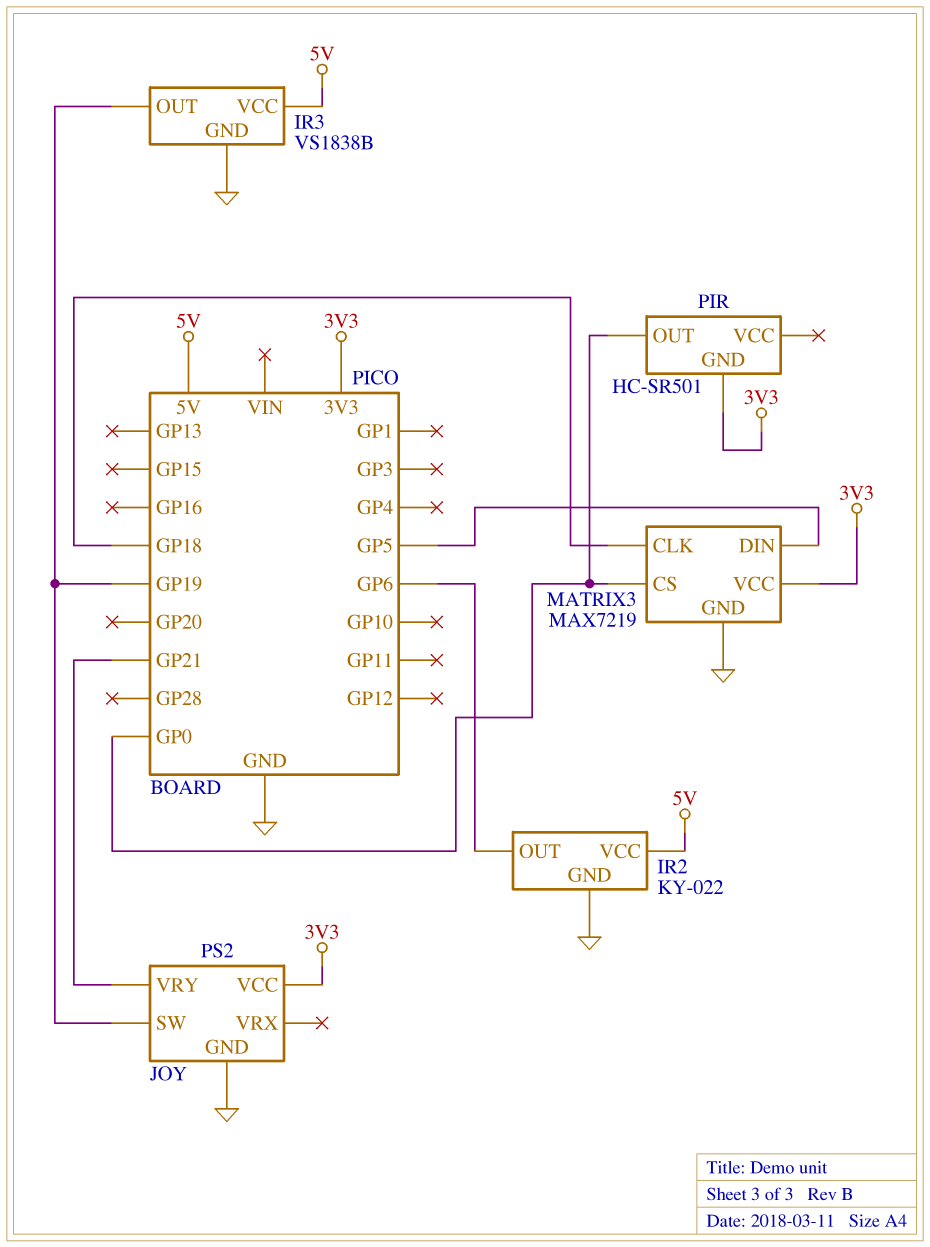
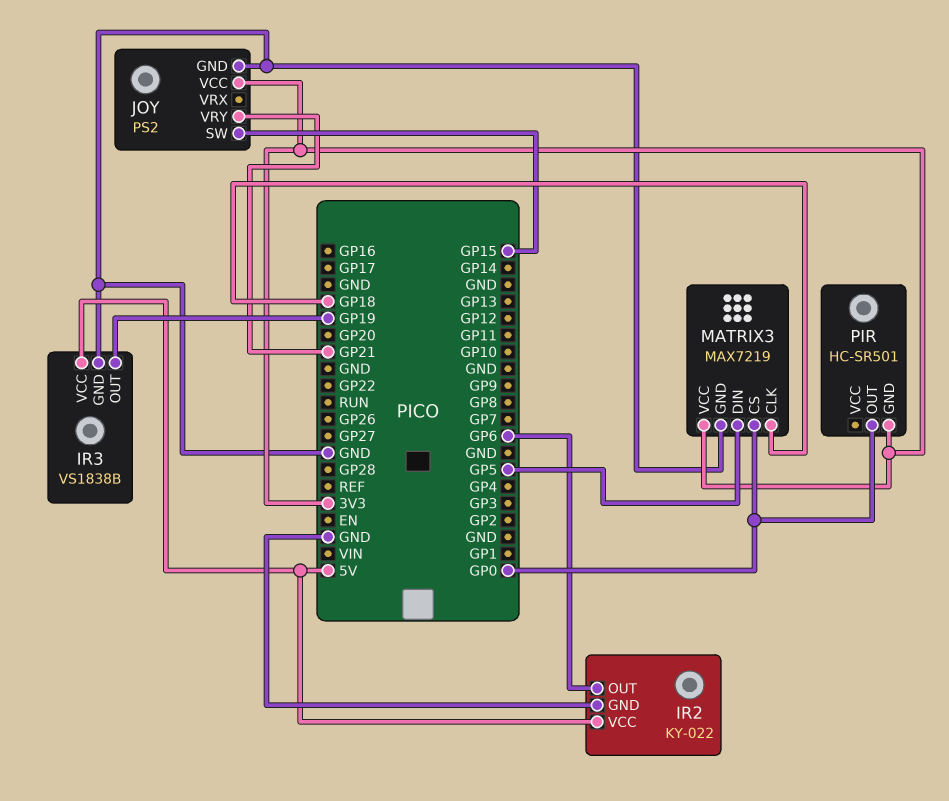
JOY pin SW: GP19 -> GP15

